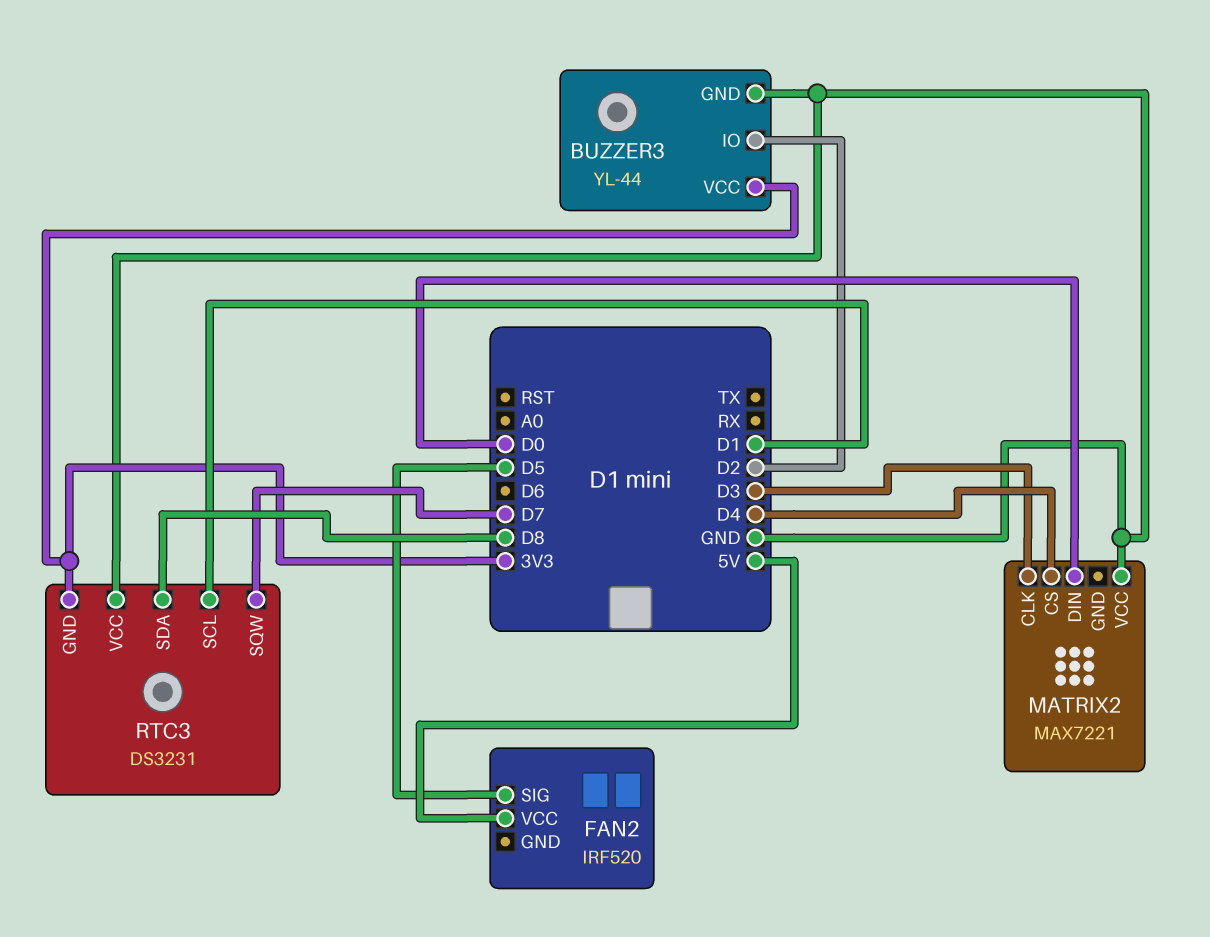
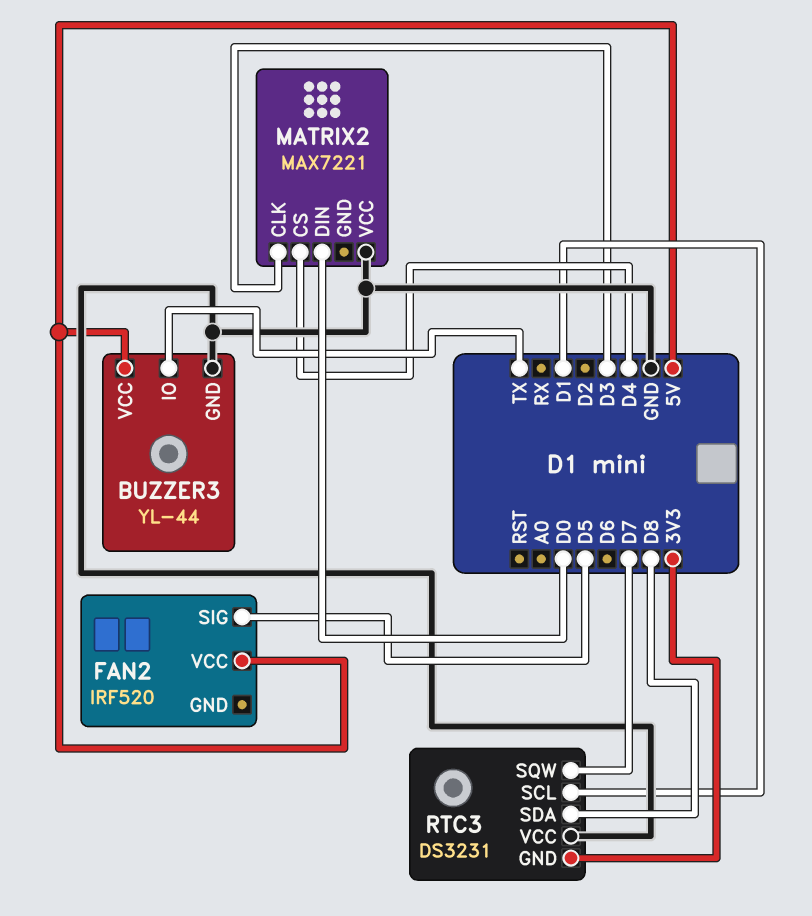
BUZZER3 pin IO: D2 -> TX
BUZZER3 pin VCC: 3V3 -> 5V

